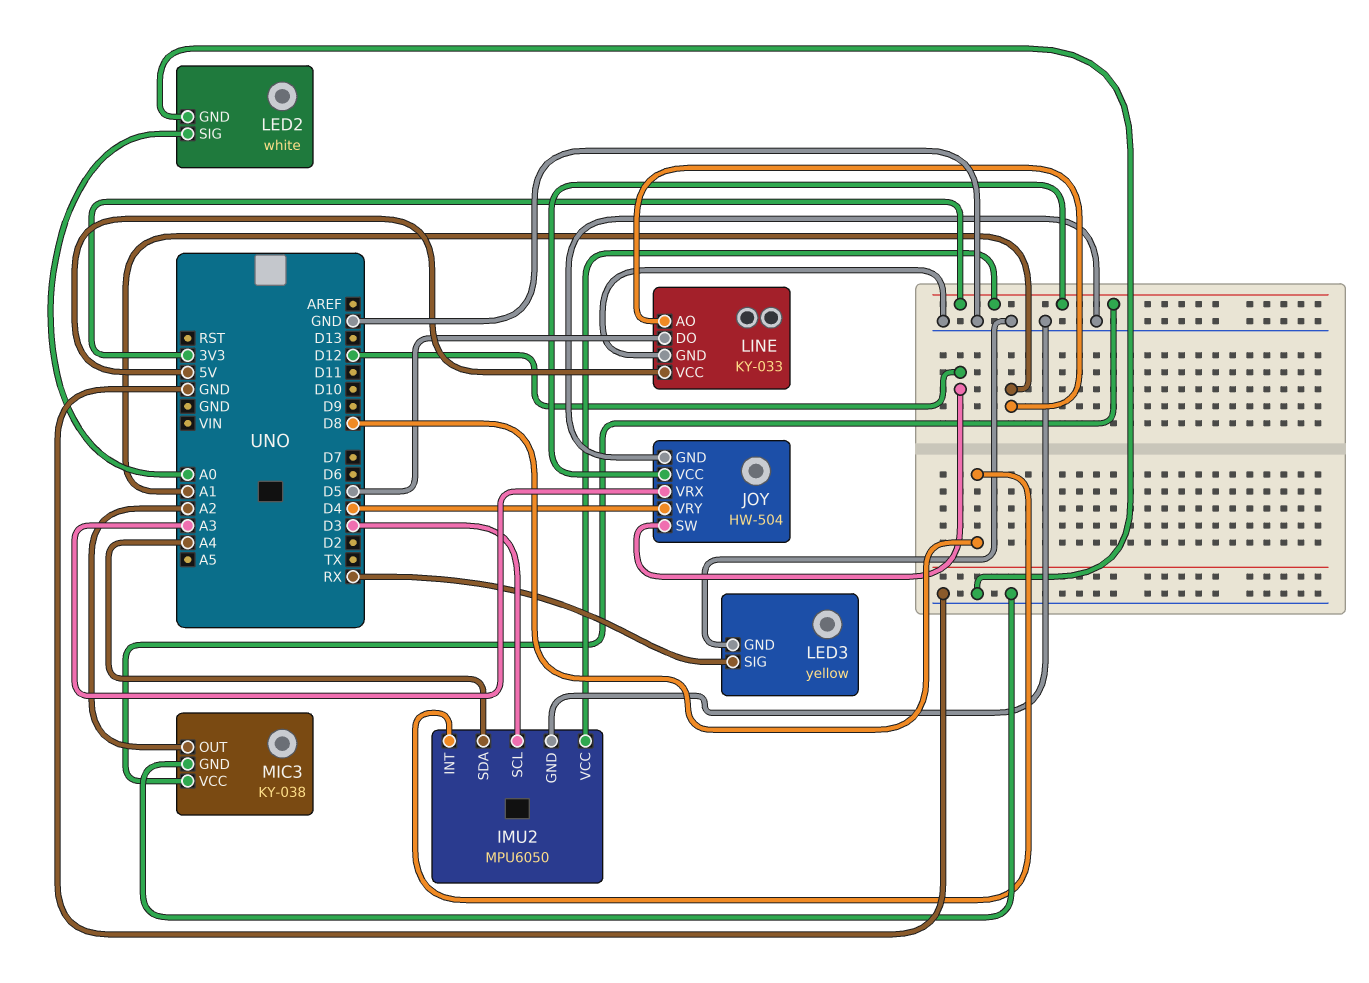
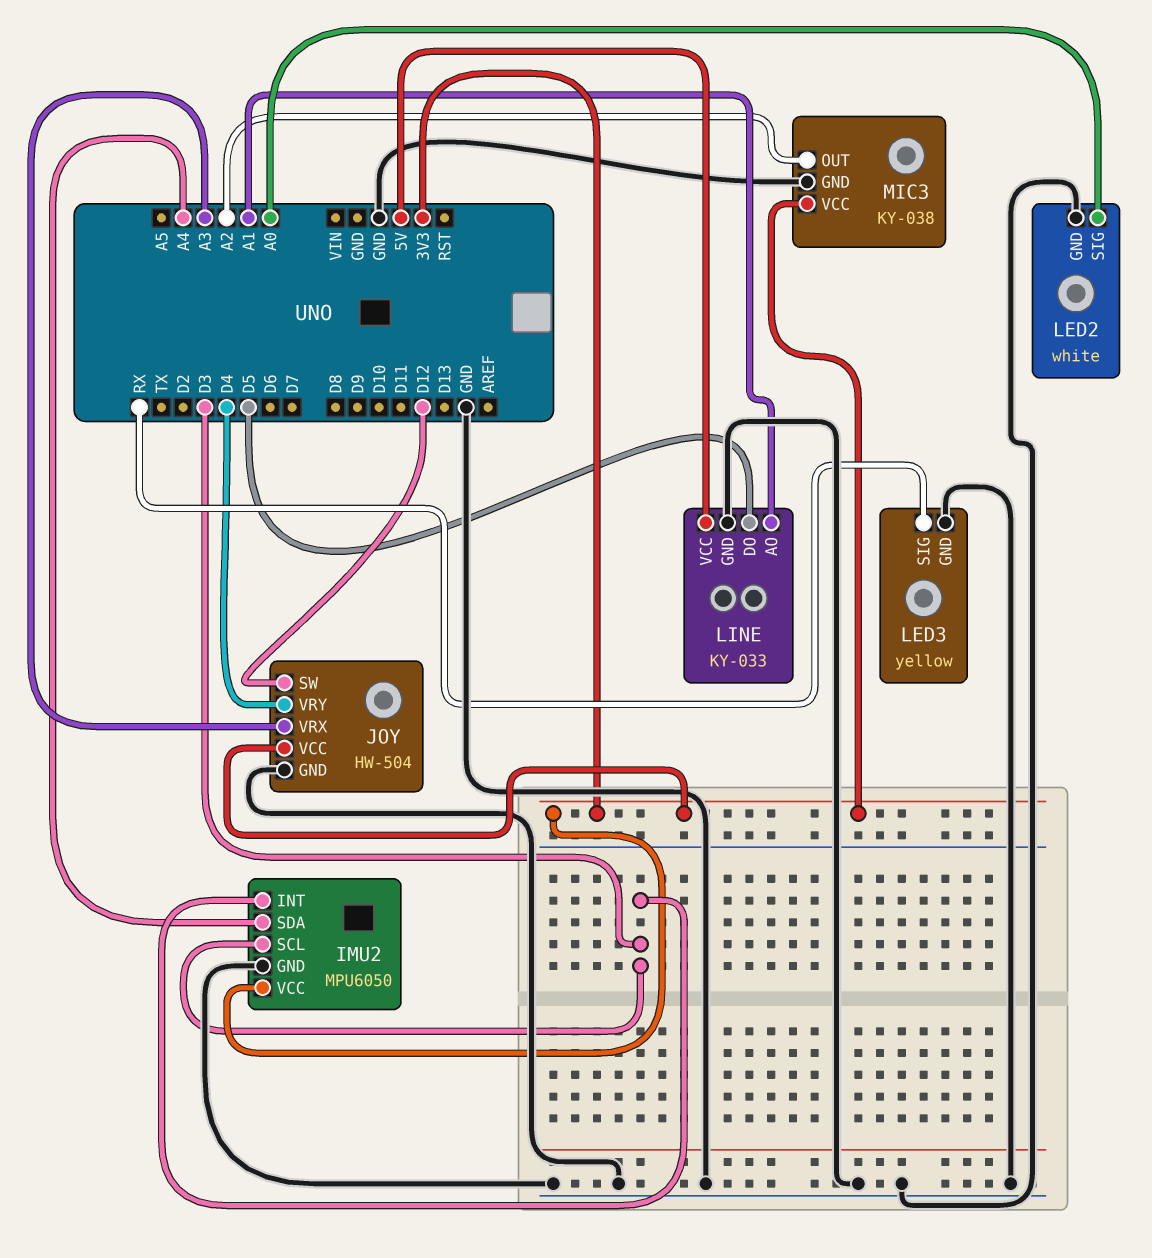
IMU2 pin INT: D8 -> D3

